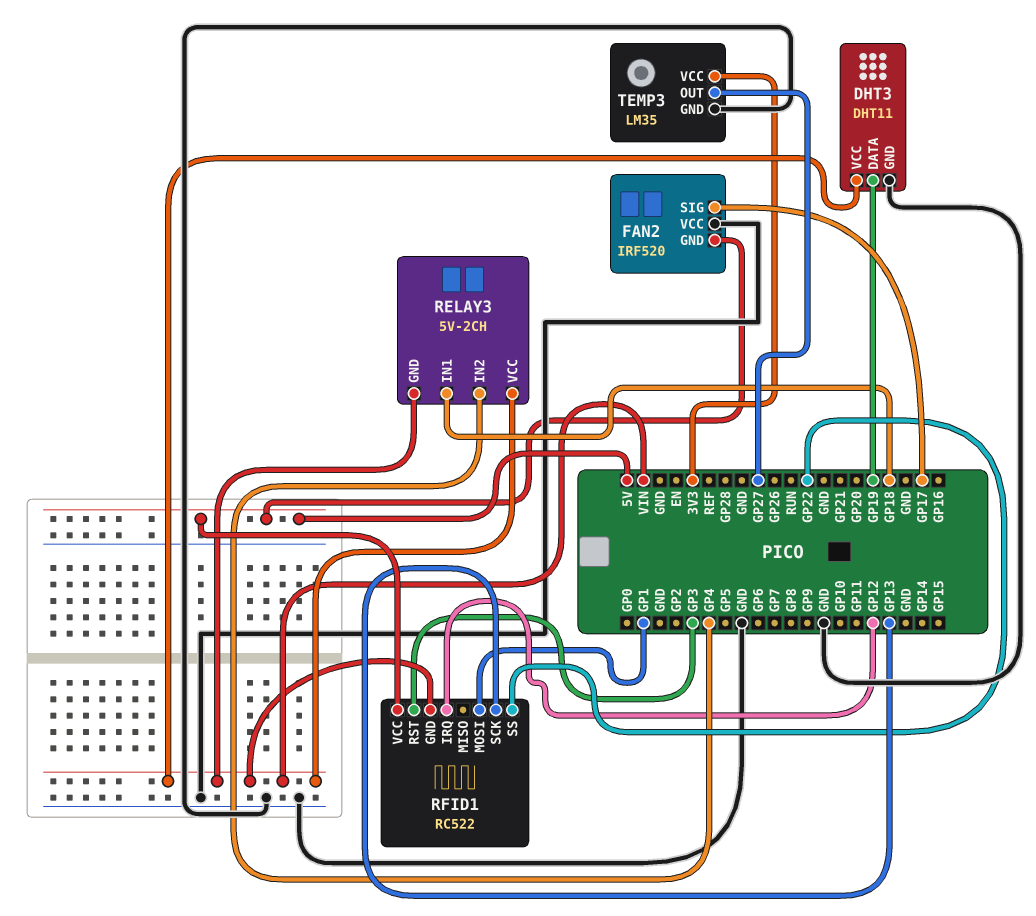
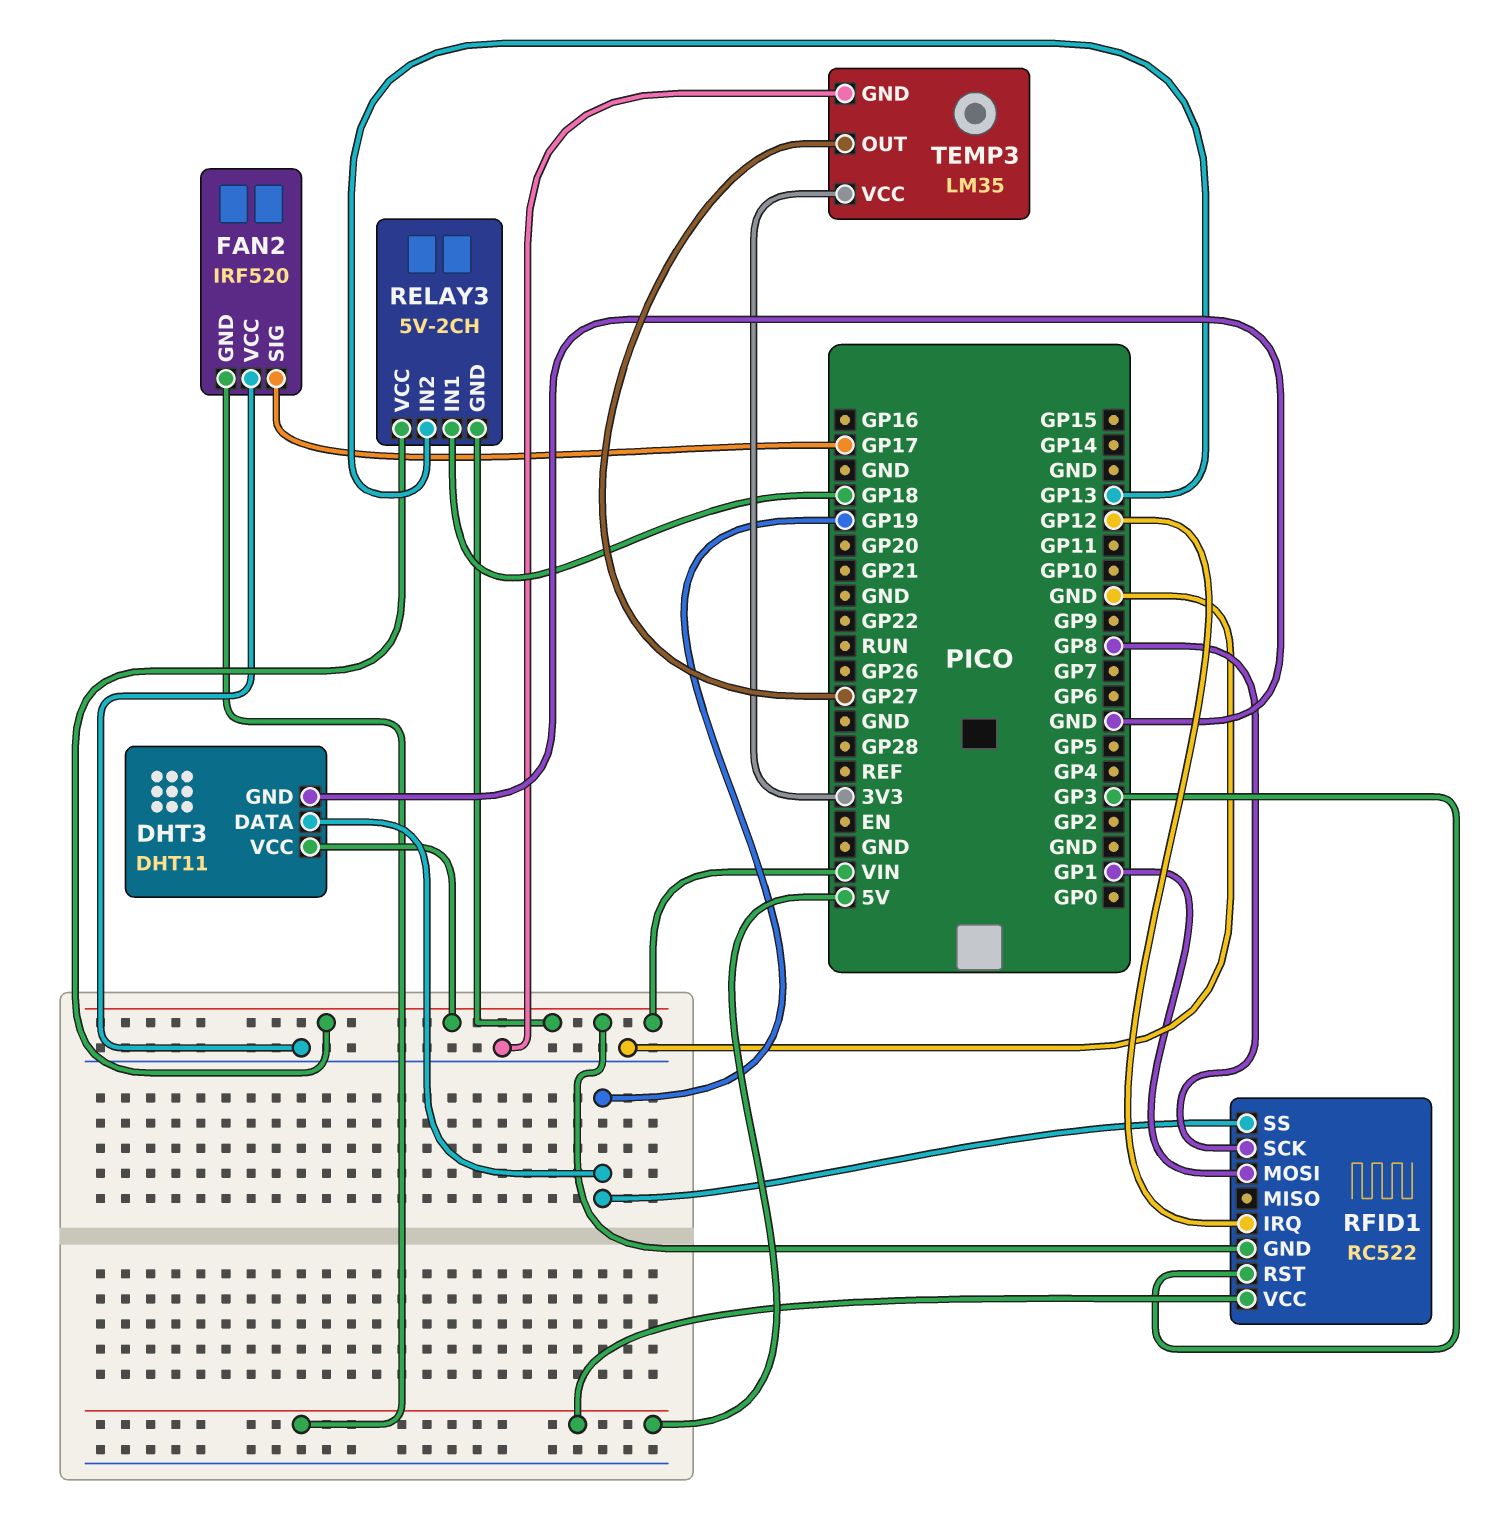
RELAY3 pin IN2: GP4 -> GP13
RFID1 pin SCK: GP13 -> GP8
RFID1 pin SS: GP22 -> GP19

